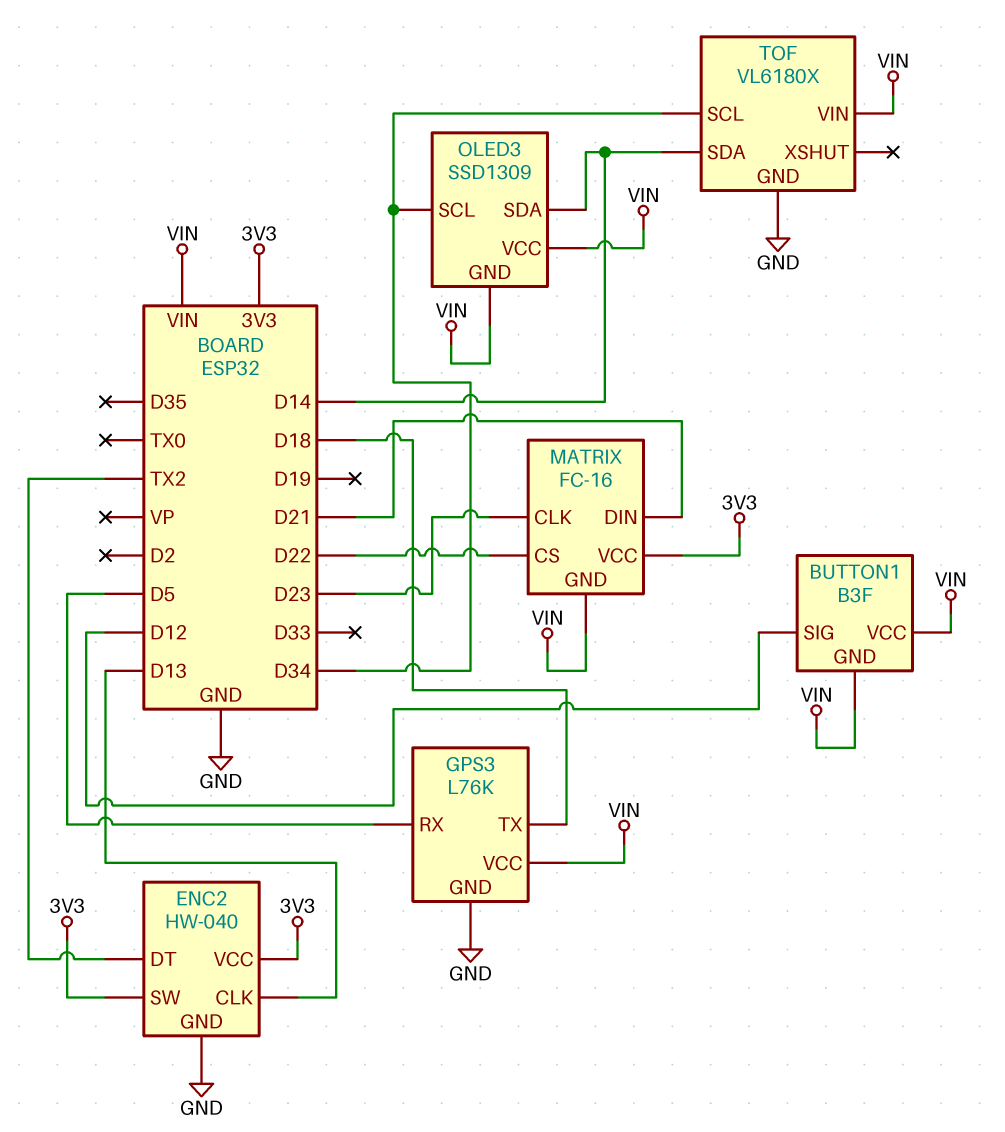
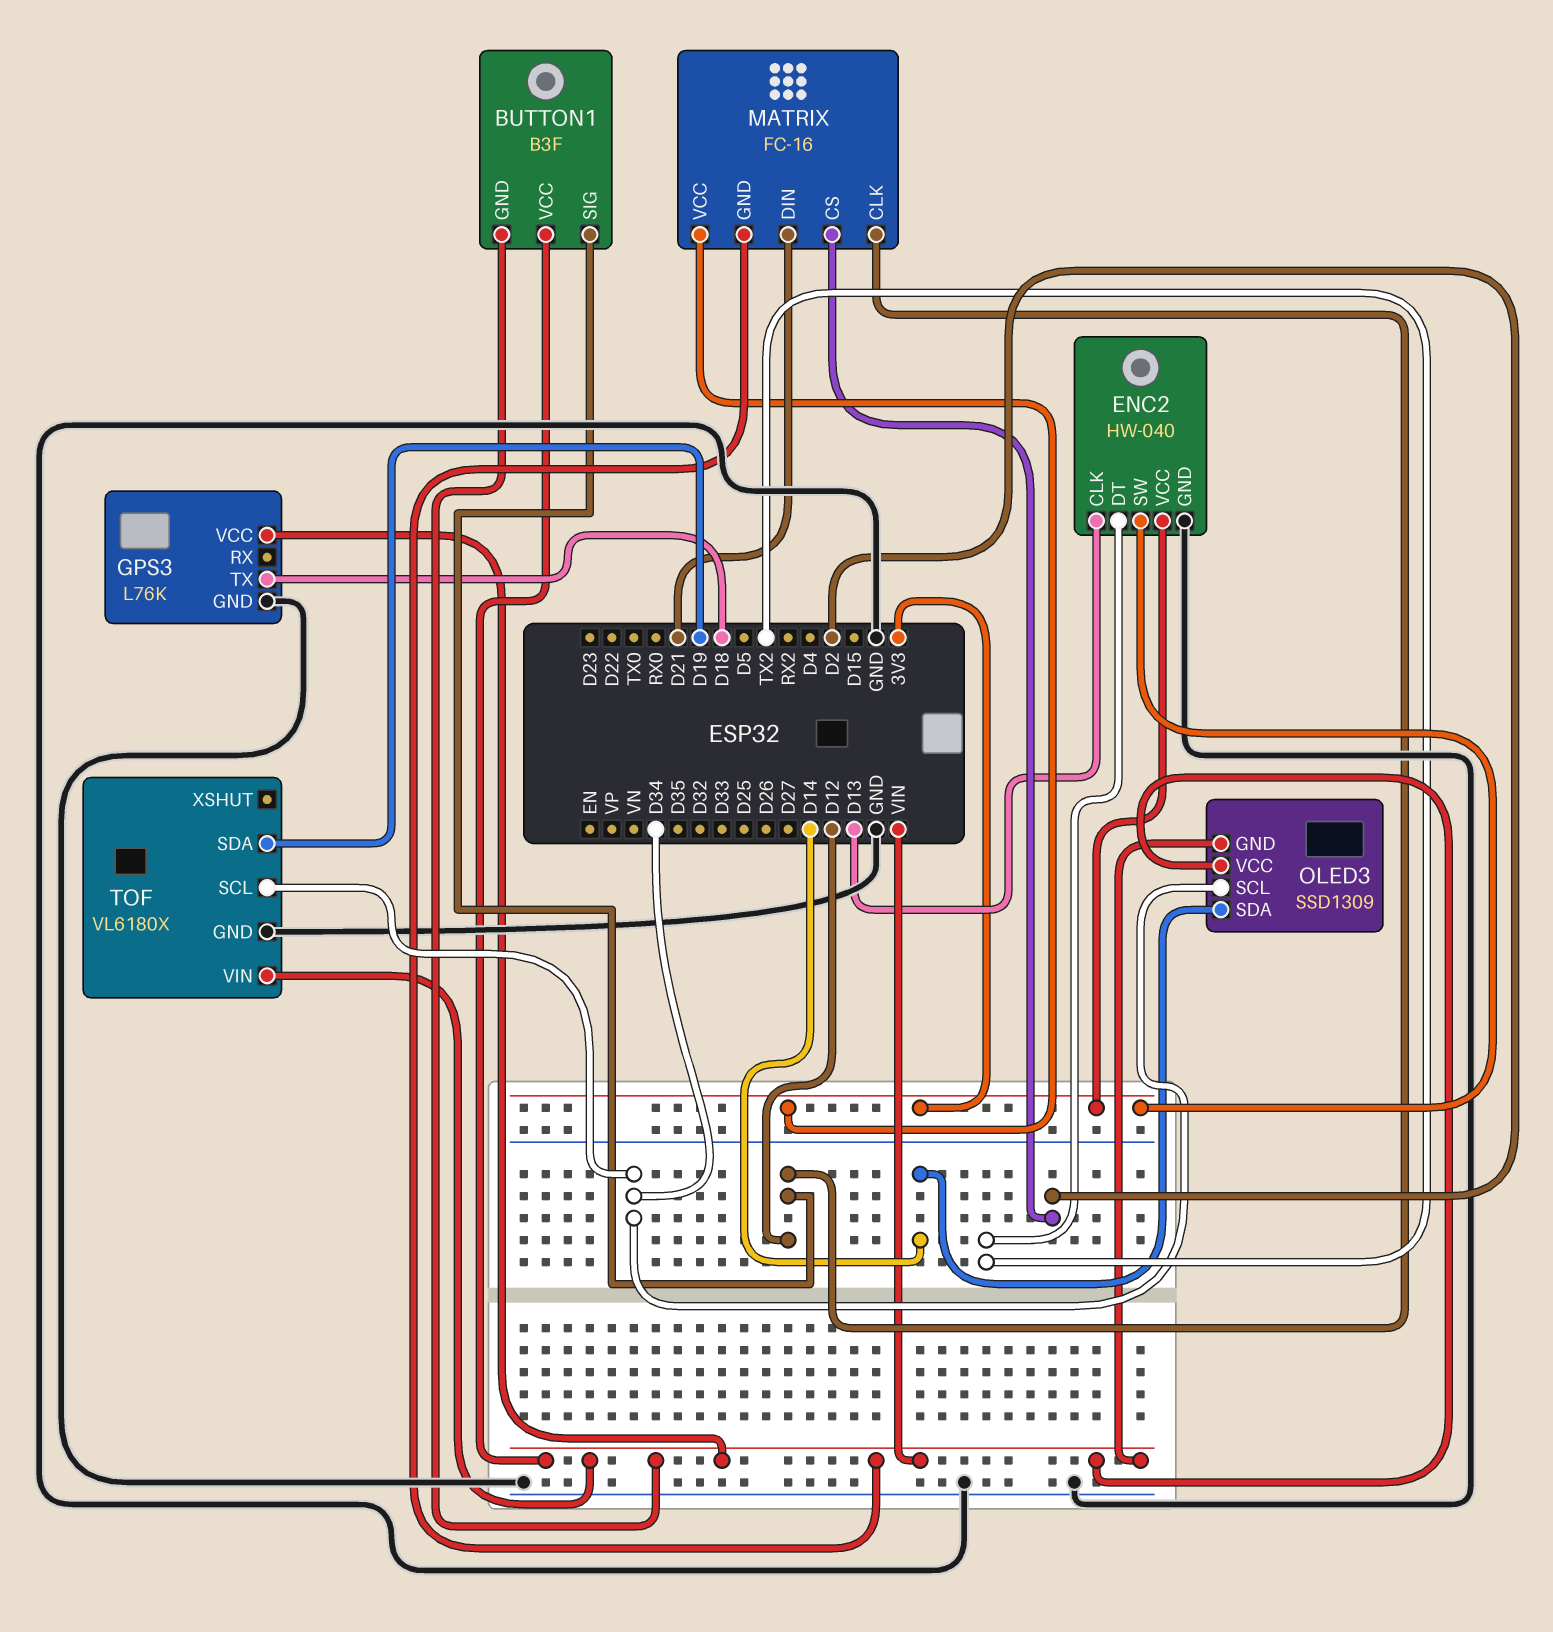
GPS3 pin RX: D5 -> none
MATRIX pin CLK: D23 -> D12
MATRIX pin CS: D22 -> D2
TOF pin SDA: D14 -> D19

